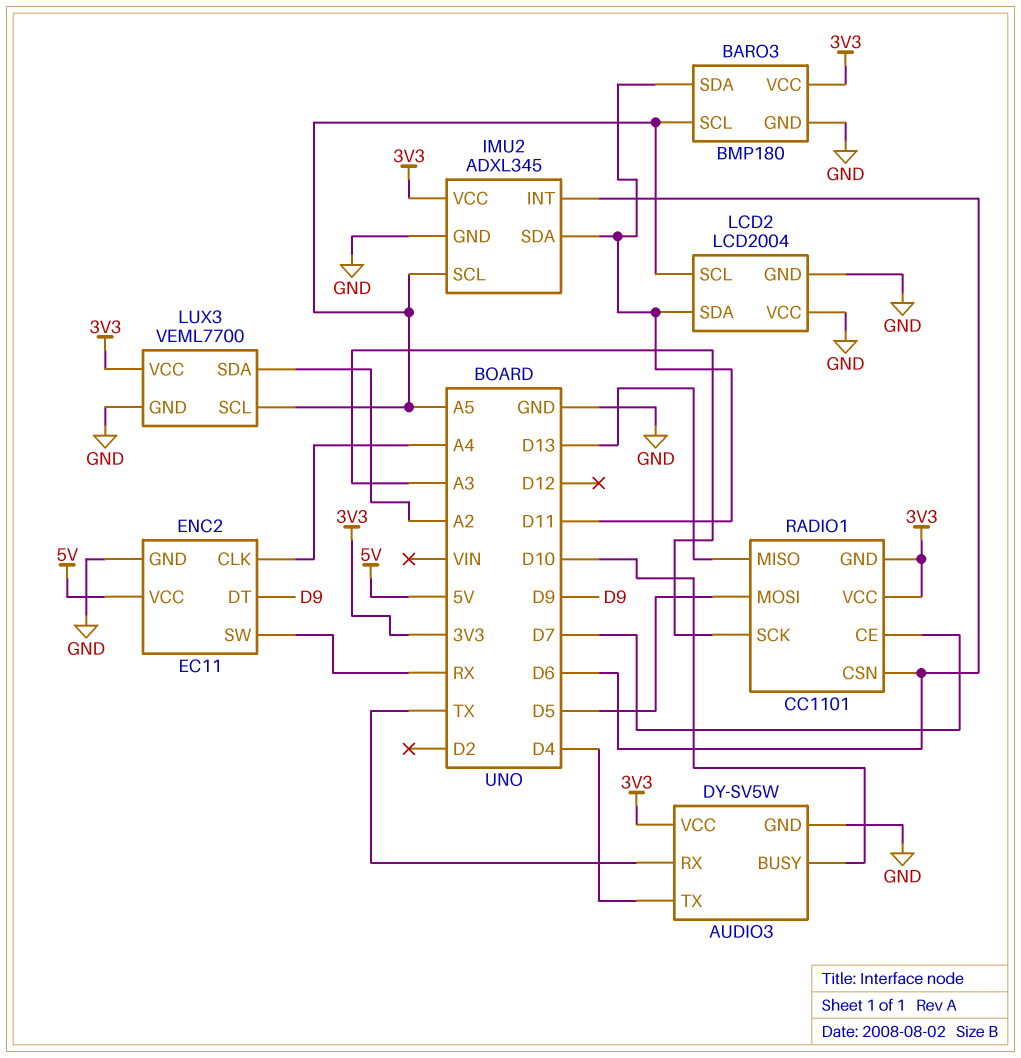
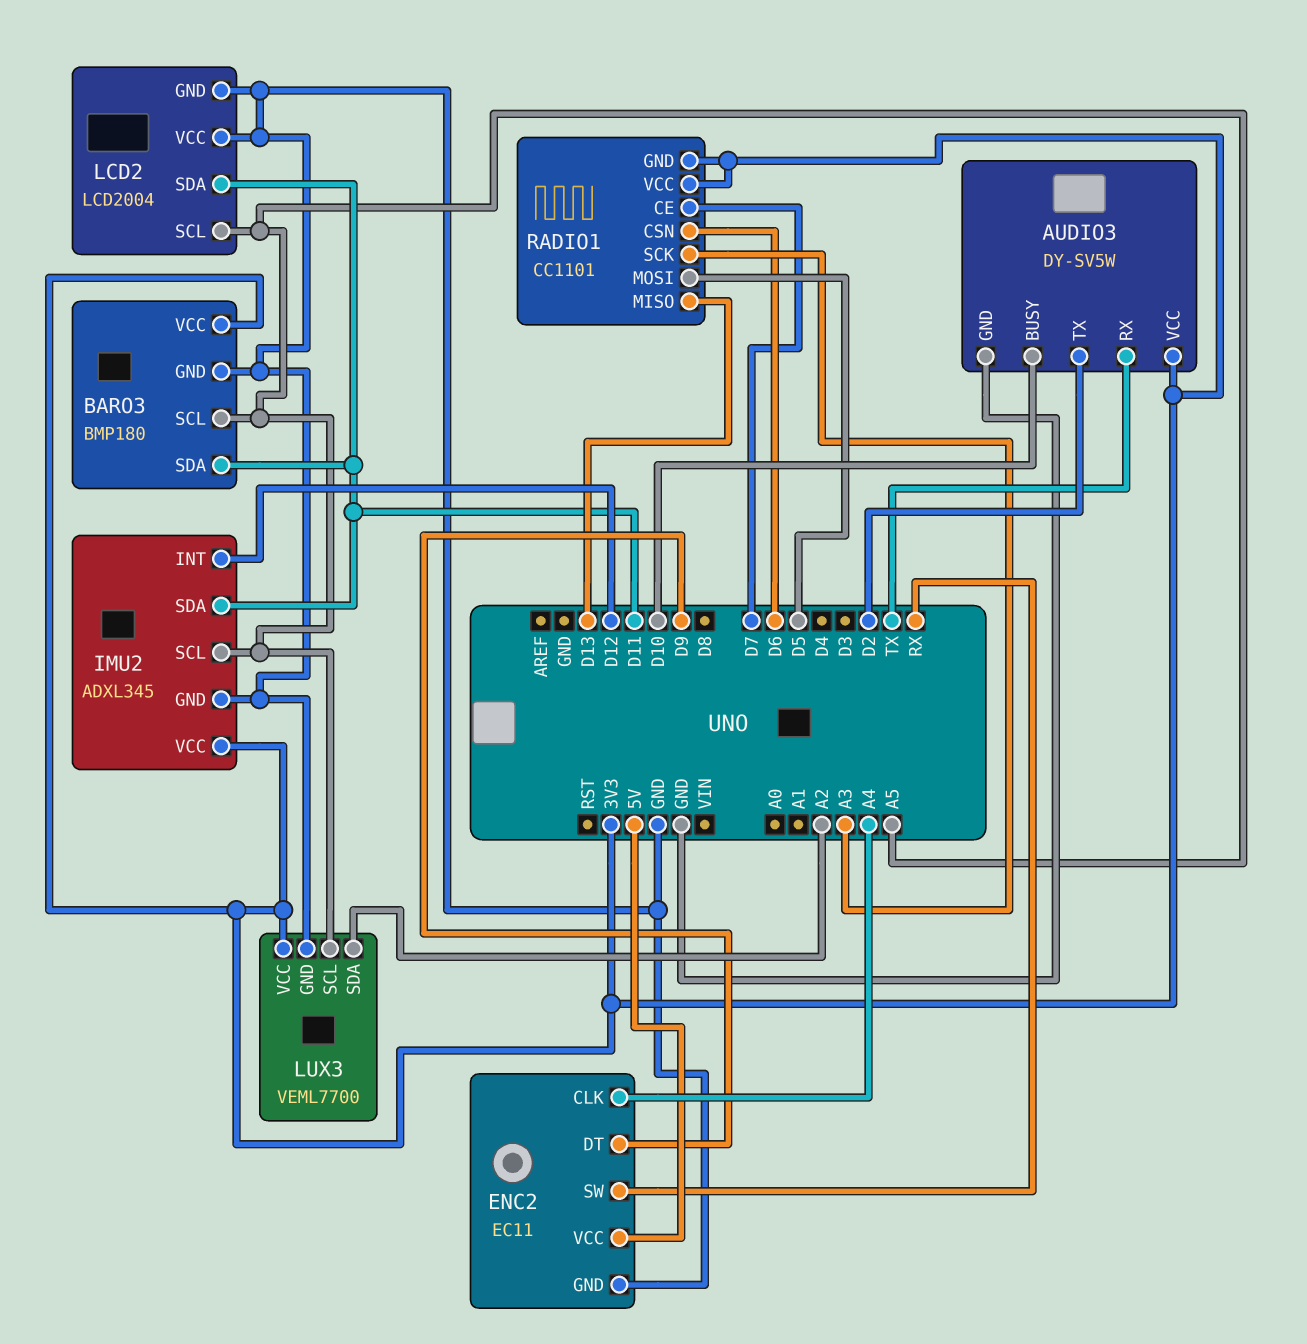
AUDIO3 pin TX: D4 -> D2
IMU2 pin INT: D6 -> D12

